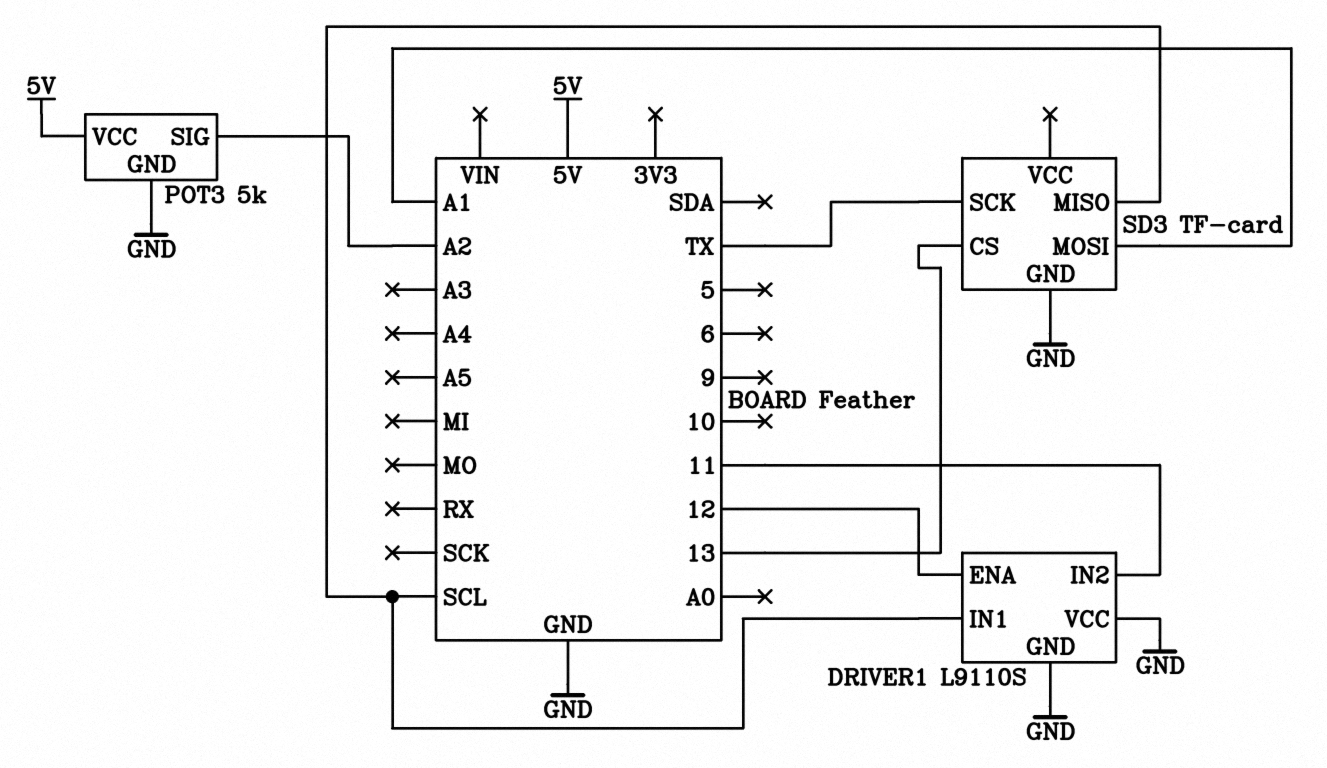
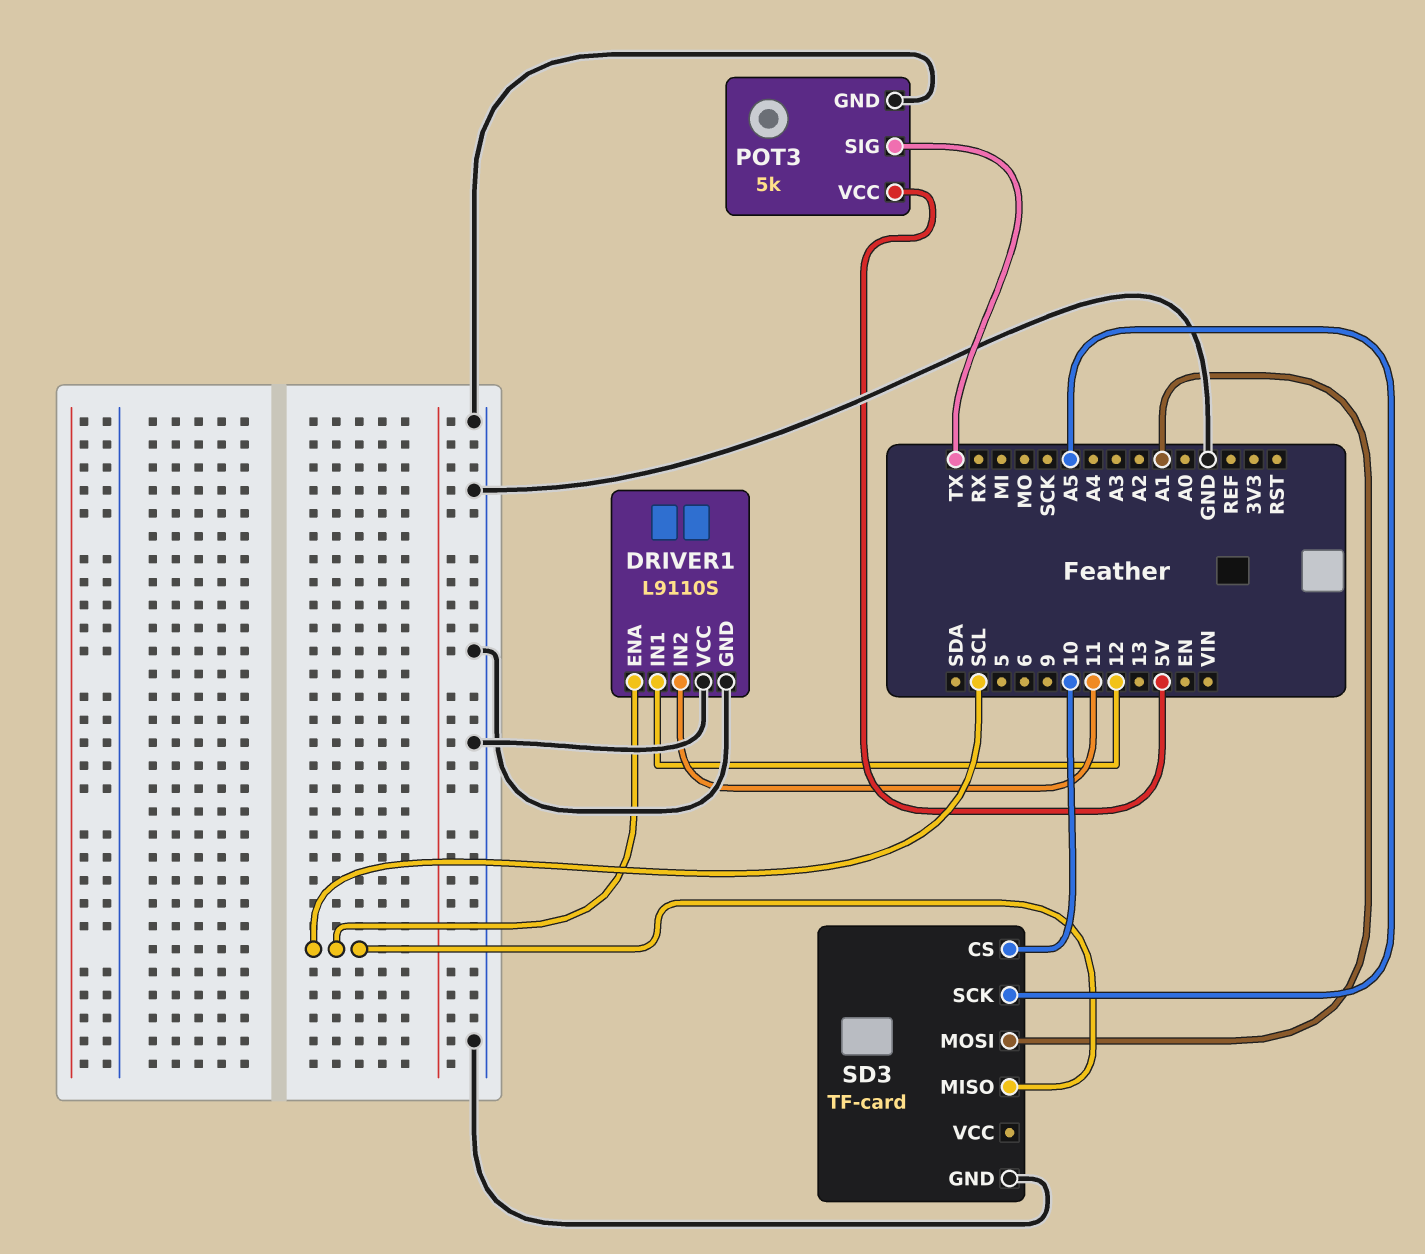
DRIVER1 pin ENA: 12 -> SCL
DRIVER1 pin IN1: SCL -> 12
POT3 pin SIG: A2 -> TX
SD3 pin CS: 13 -> 10
SD3 pin SCK: TX -> A5

